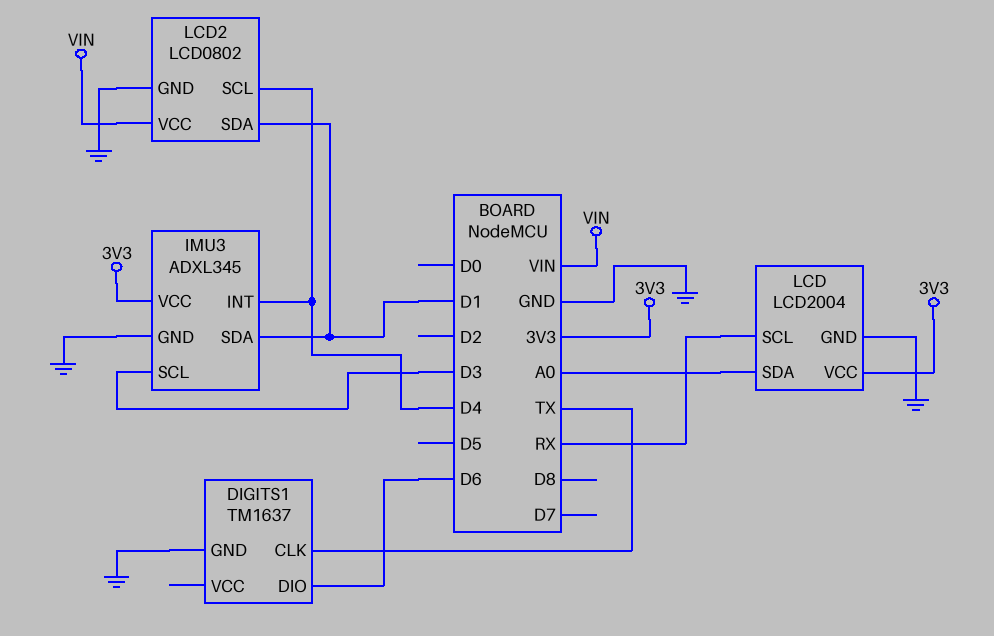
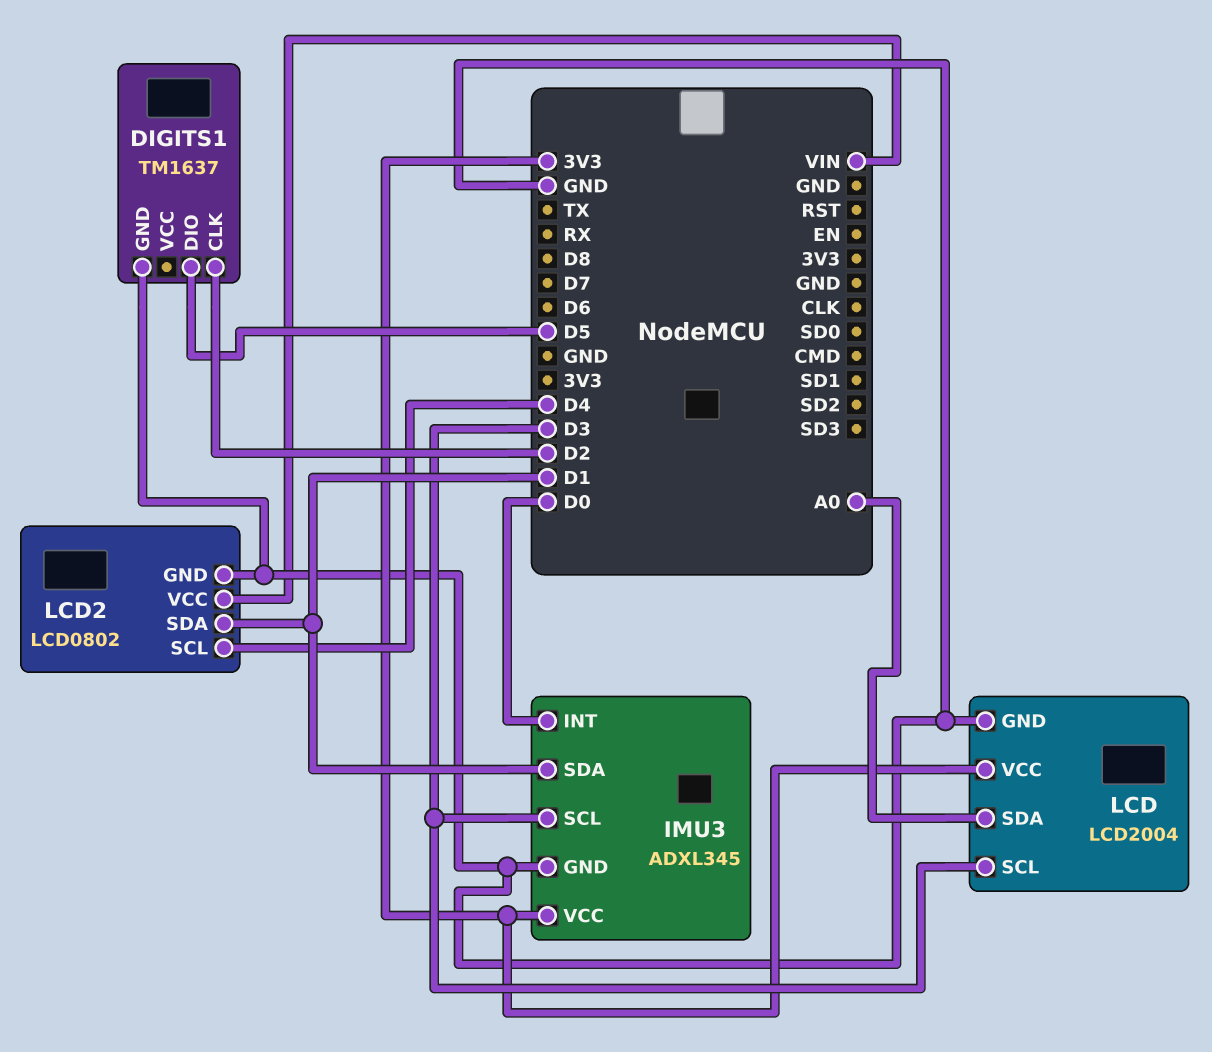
DIGITS1 pin CLK: TX -> D2
DIGITS1 pin DIO: D6 -> D5
IMU3 pin INT: D4 -> D0
LCD pin SCL: RX -> D3

